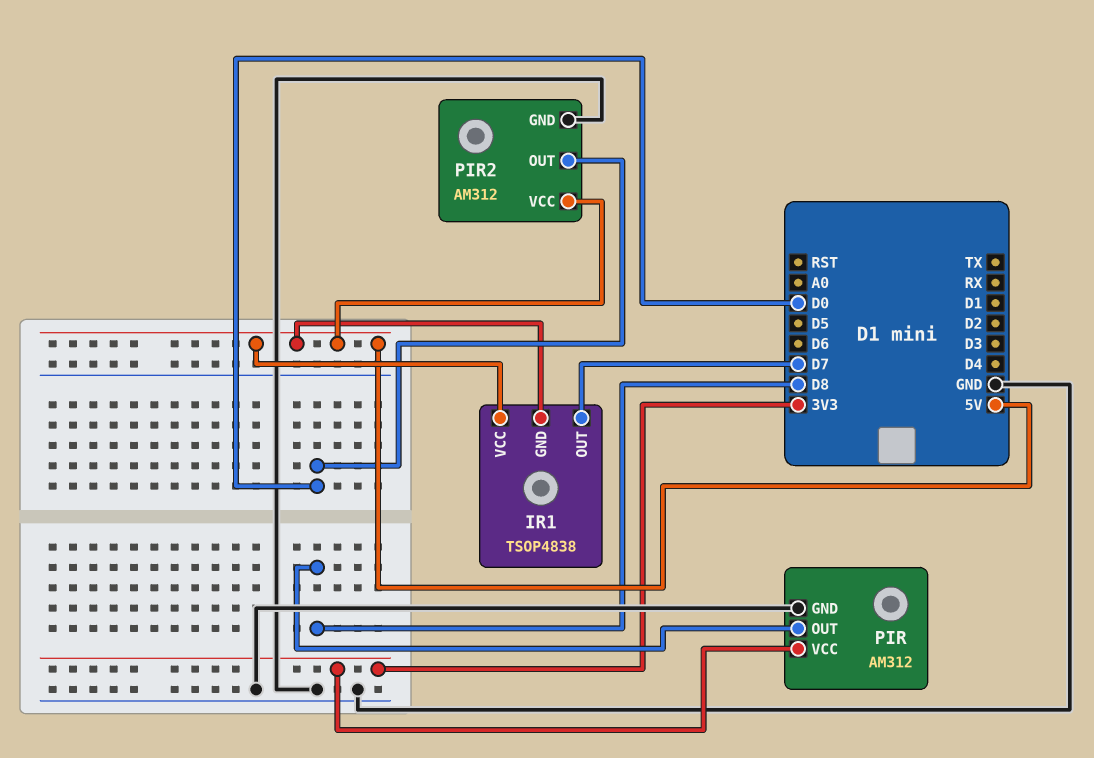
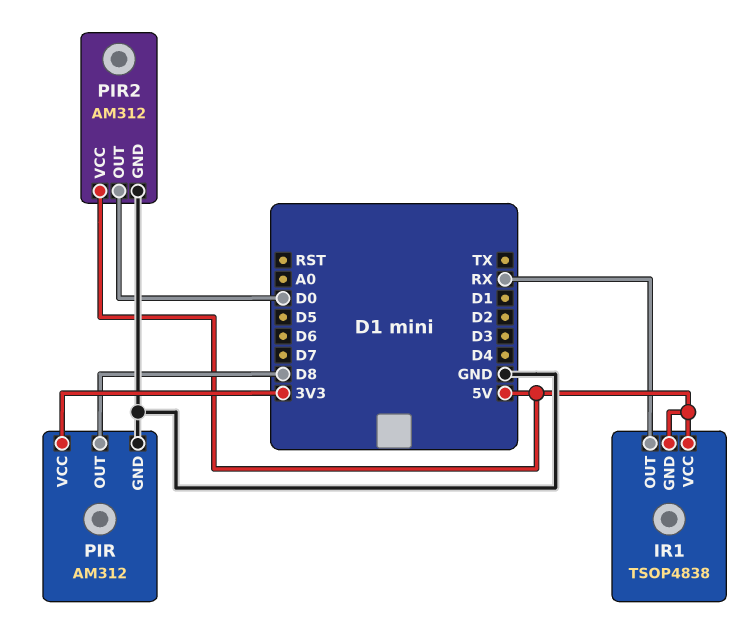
IR1 pin OUT: D7 -> RX

